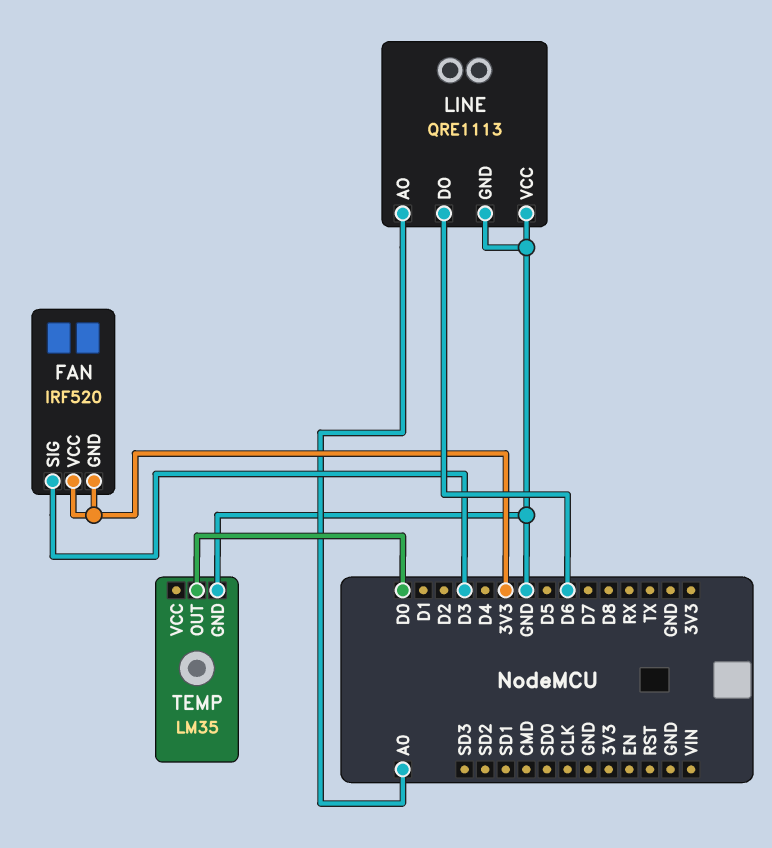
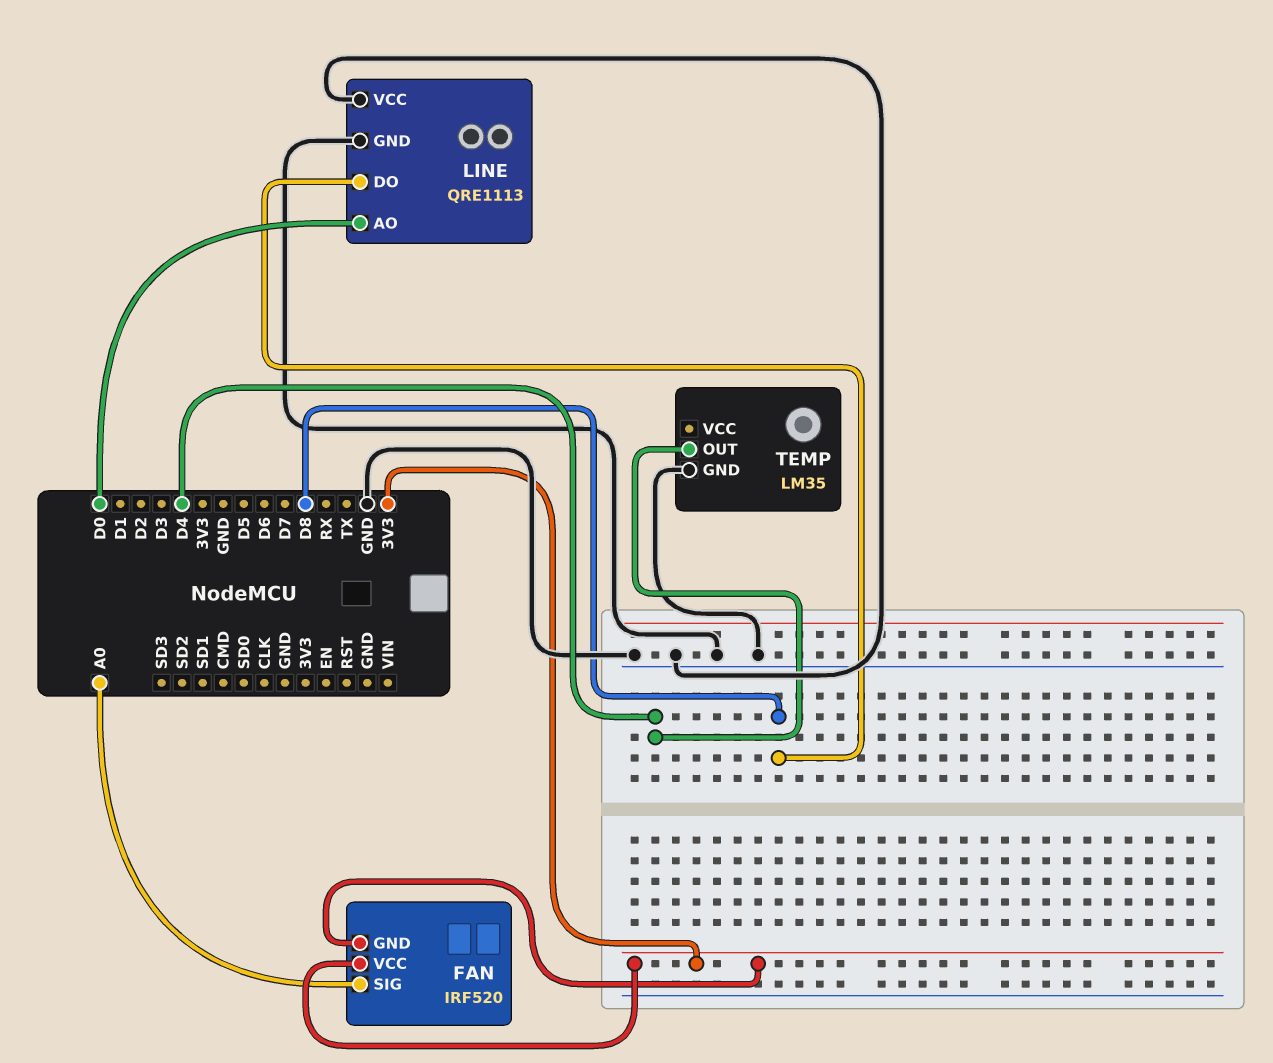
FAN pin SIG: D3 -> A0
LINE pin AO: A0 -> D0
LINE pin DO: D6 -> D8
TEMP pin OUT: D0 -> D4

